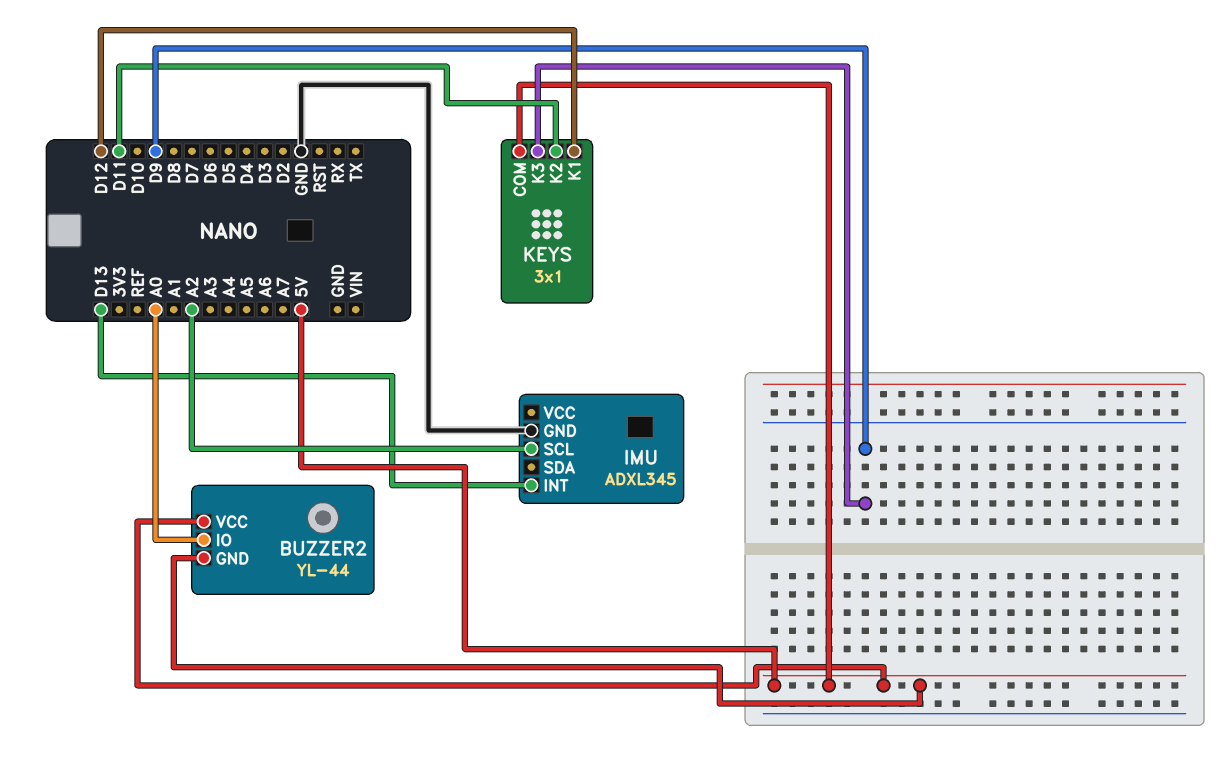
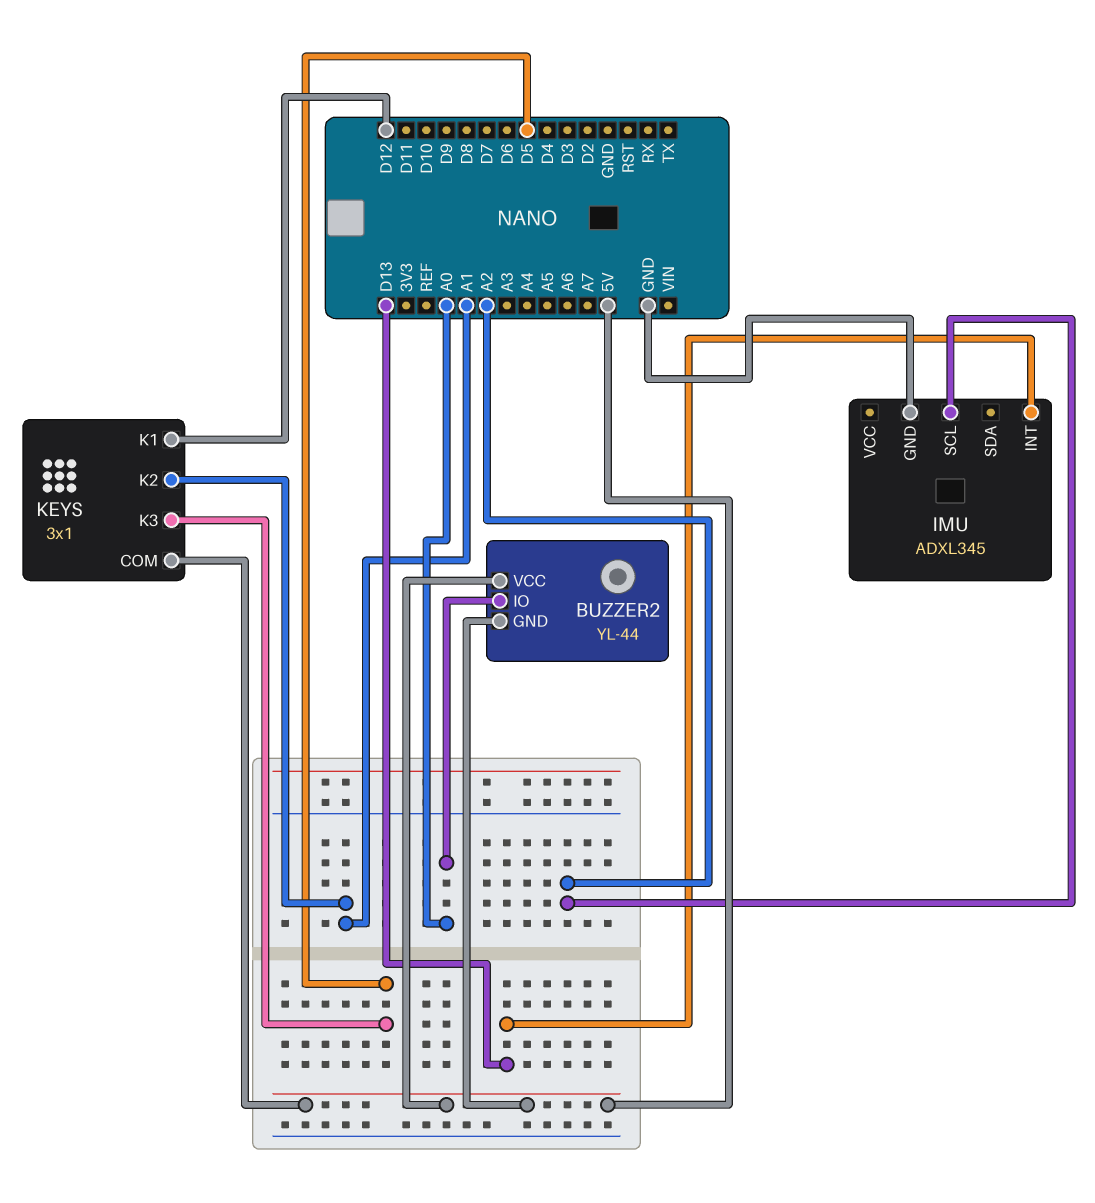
KEYS pin K2: D11 -> A1
KEYS pin K3: D9 -> D5

